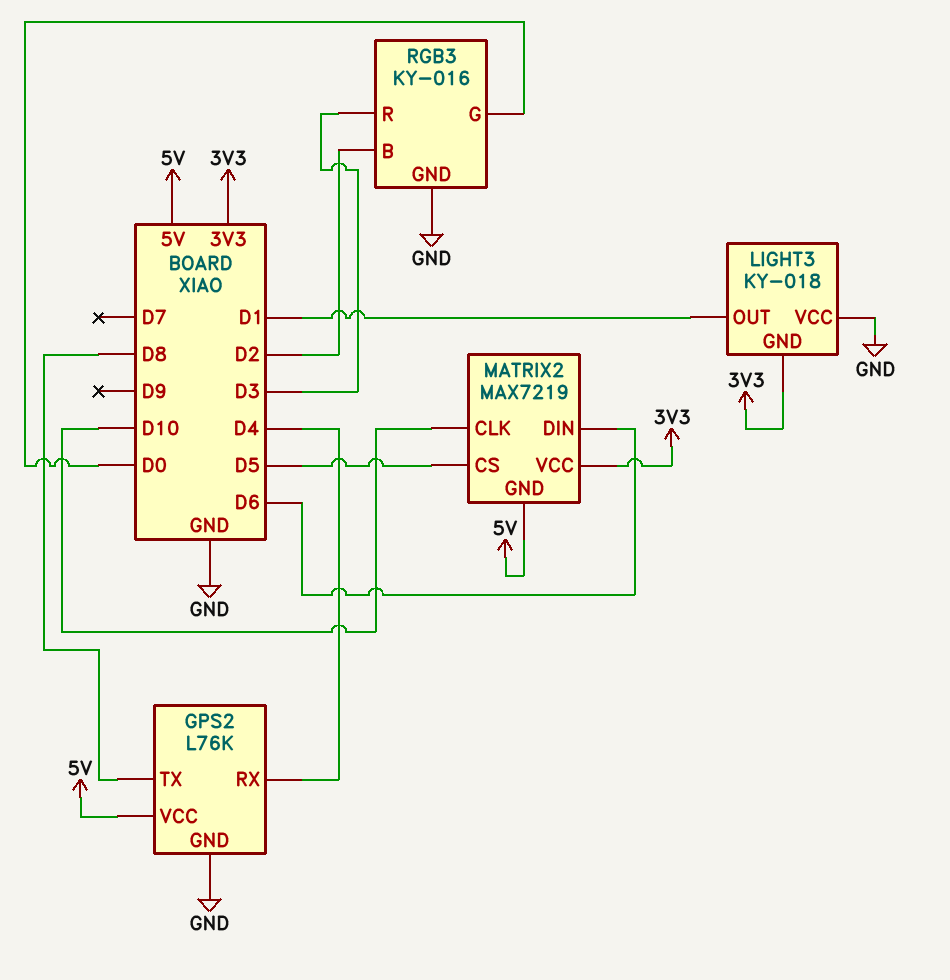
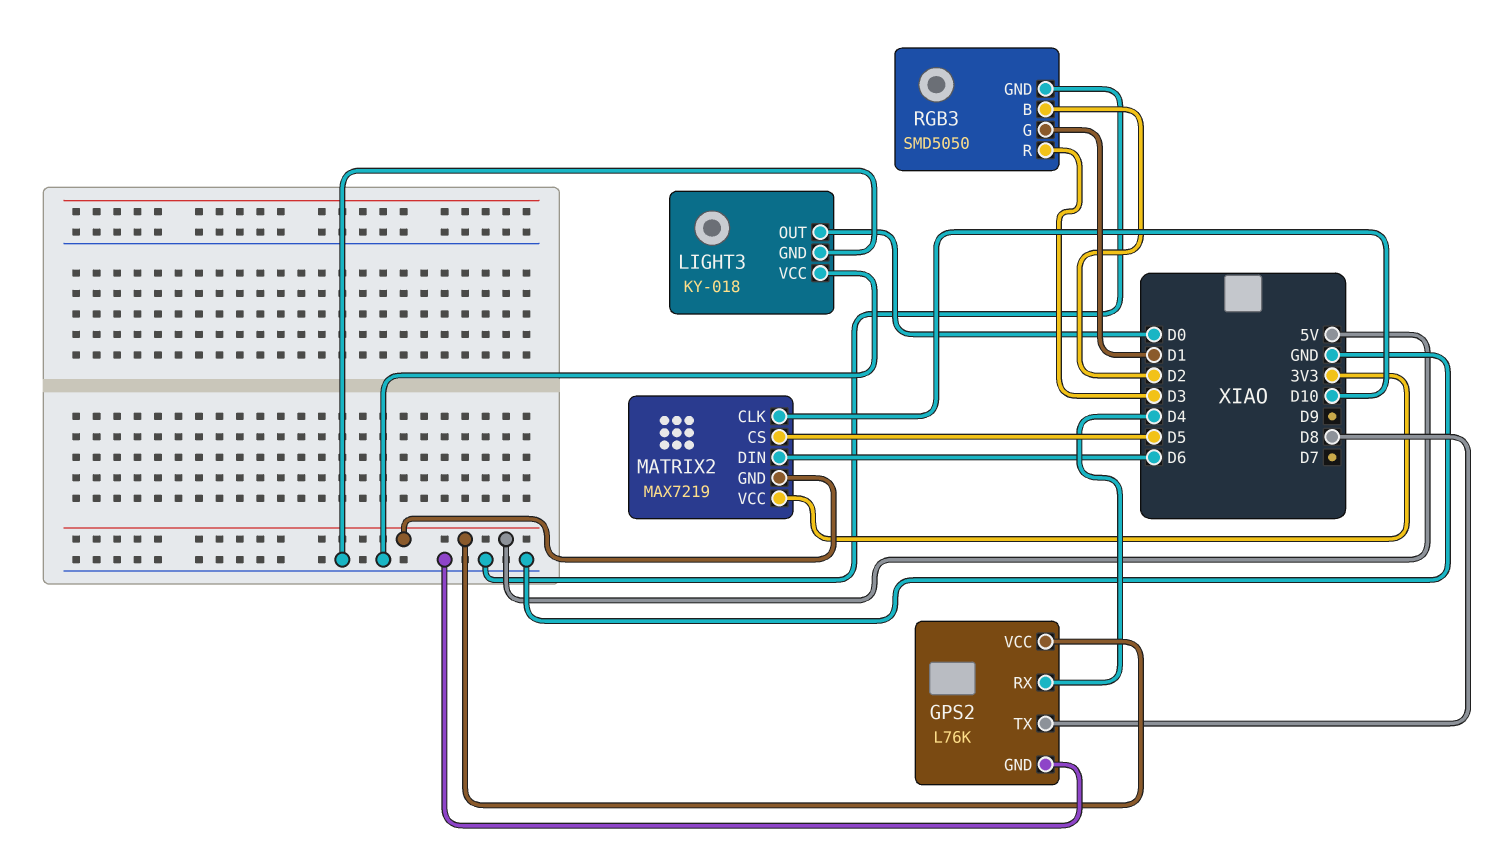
LIGHT3 pin GND: 3V3 -> GND
LIGHT3 pin OUT: D1 -> D0
RGB3: KY-016 -> SMD5050
RGB3 pin G: D0 -> D1

